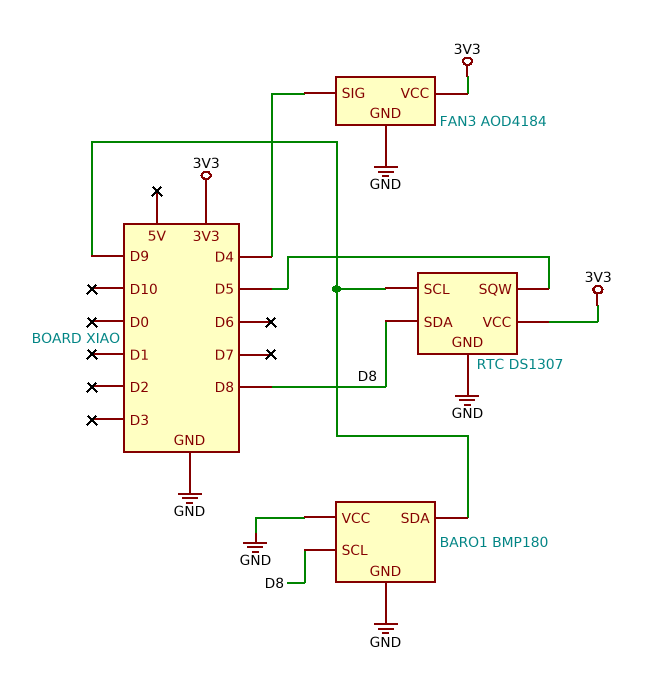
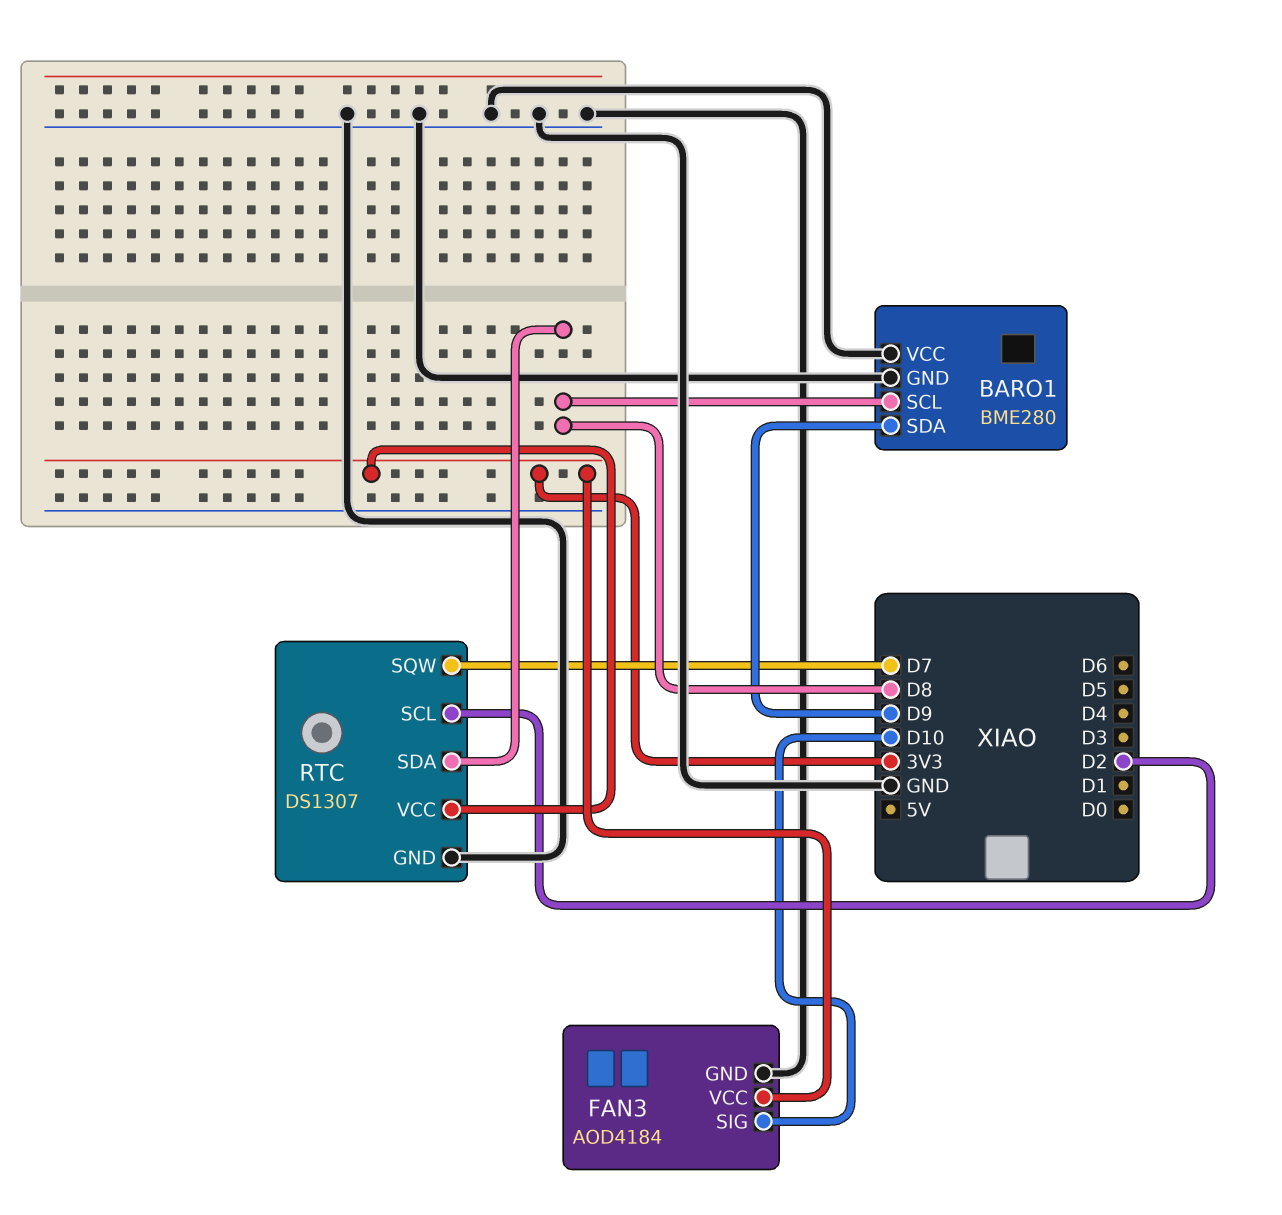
BARO1: BMP180 -> BME280
FAN3 pin SIG: D4 -> D10
RTC pin SCL: D9 -> D2
RTC pin SQW: D5 -> D7

